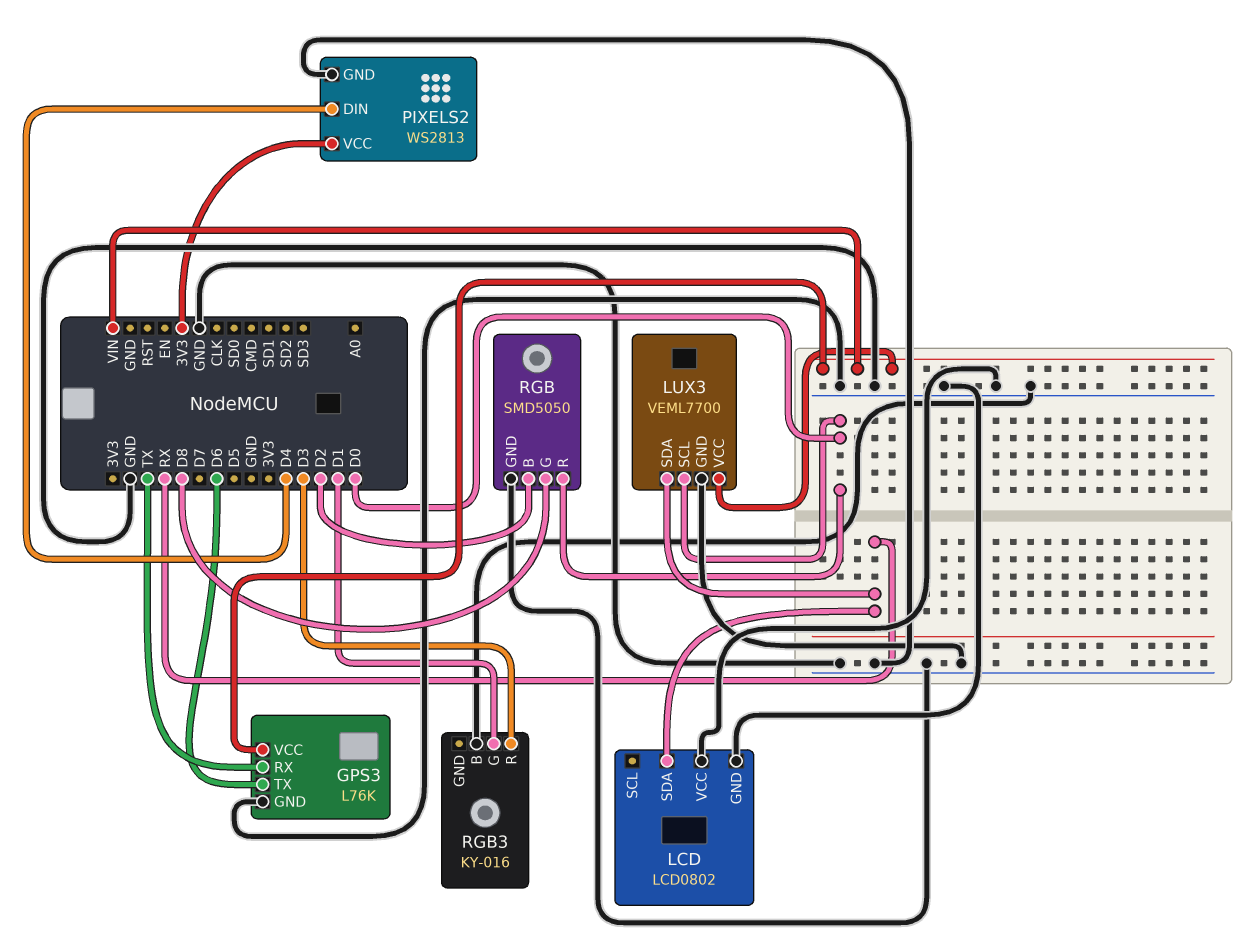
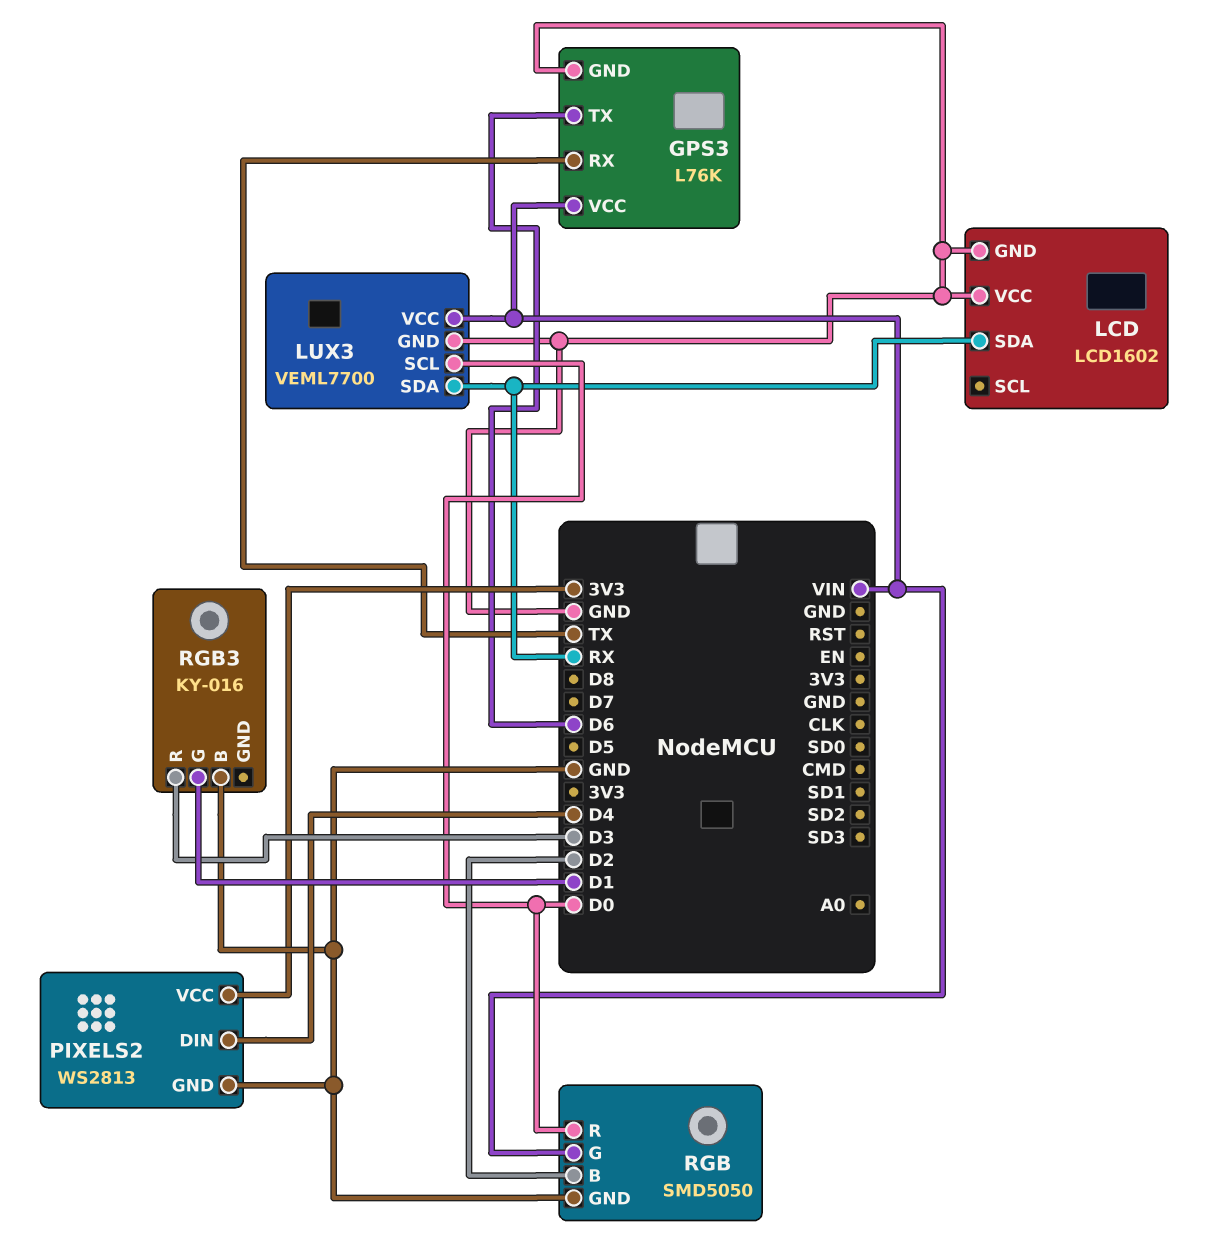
LCD: LCD0802 -> LCD1602
RGB pin G: D8 -> VIN

